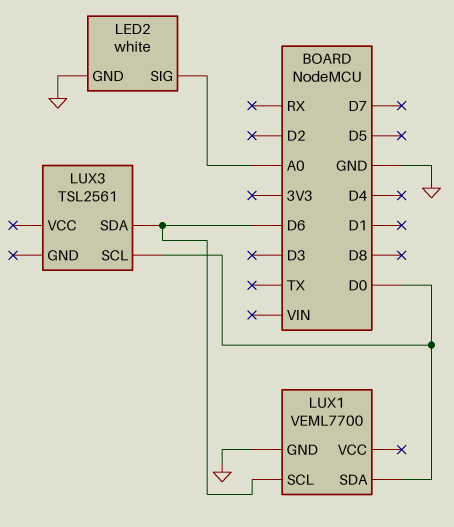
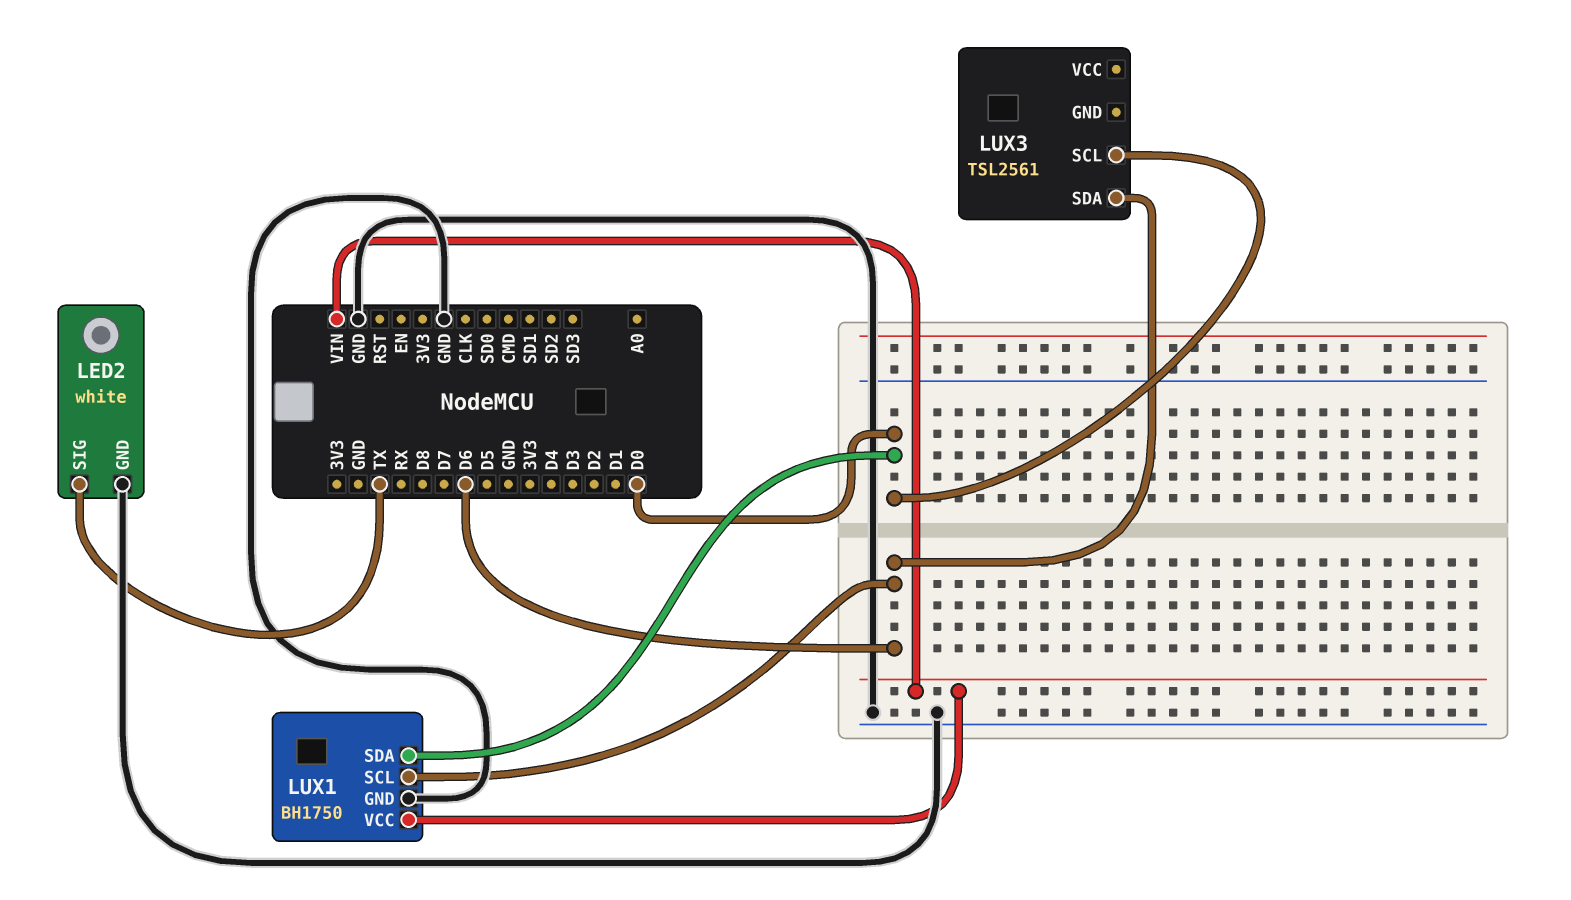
LED2 pin SIG: A0 -> TX
LUX1: VEML7700 -> BH1750
LUX1 pin VCC: none -> VIN

